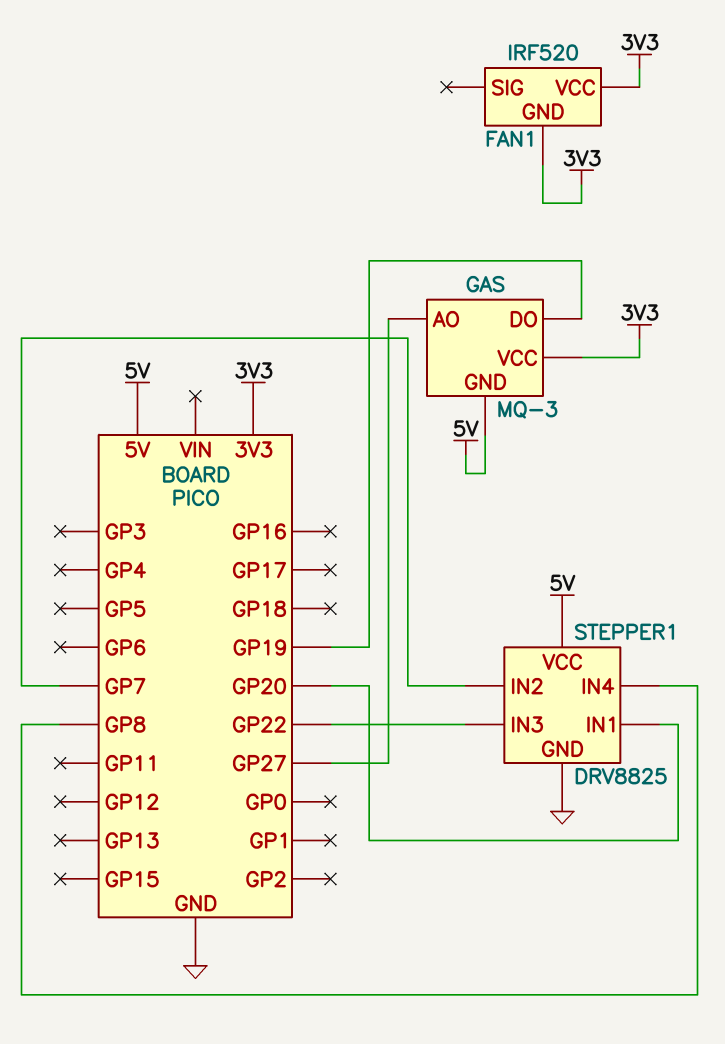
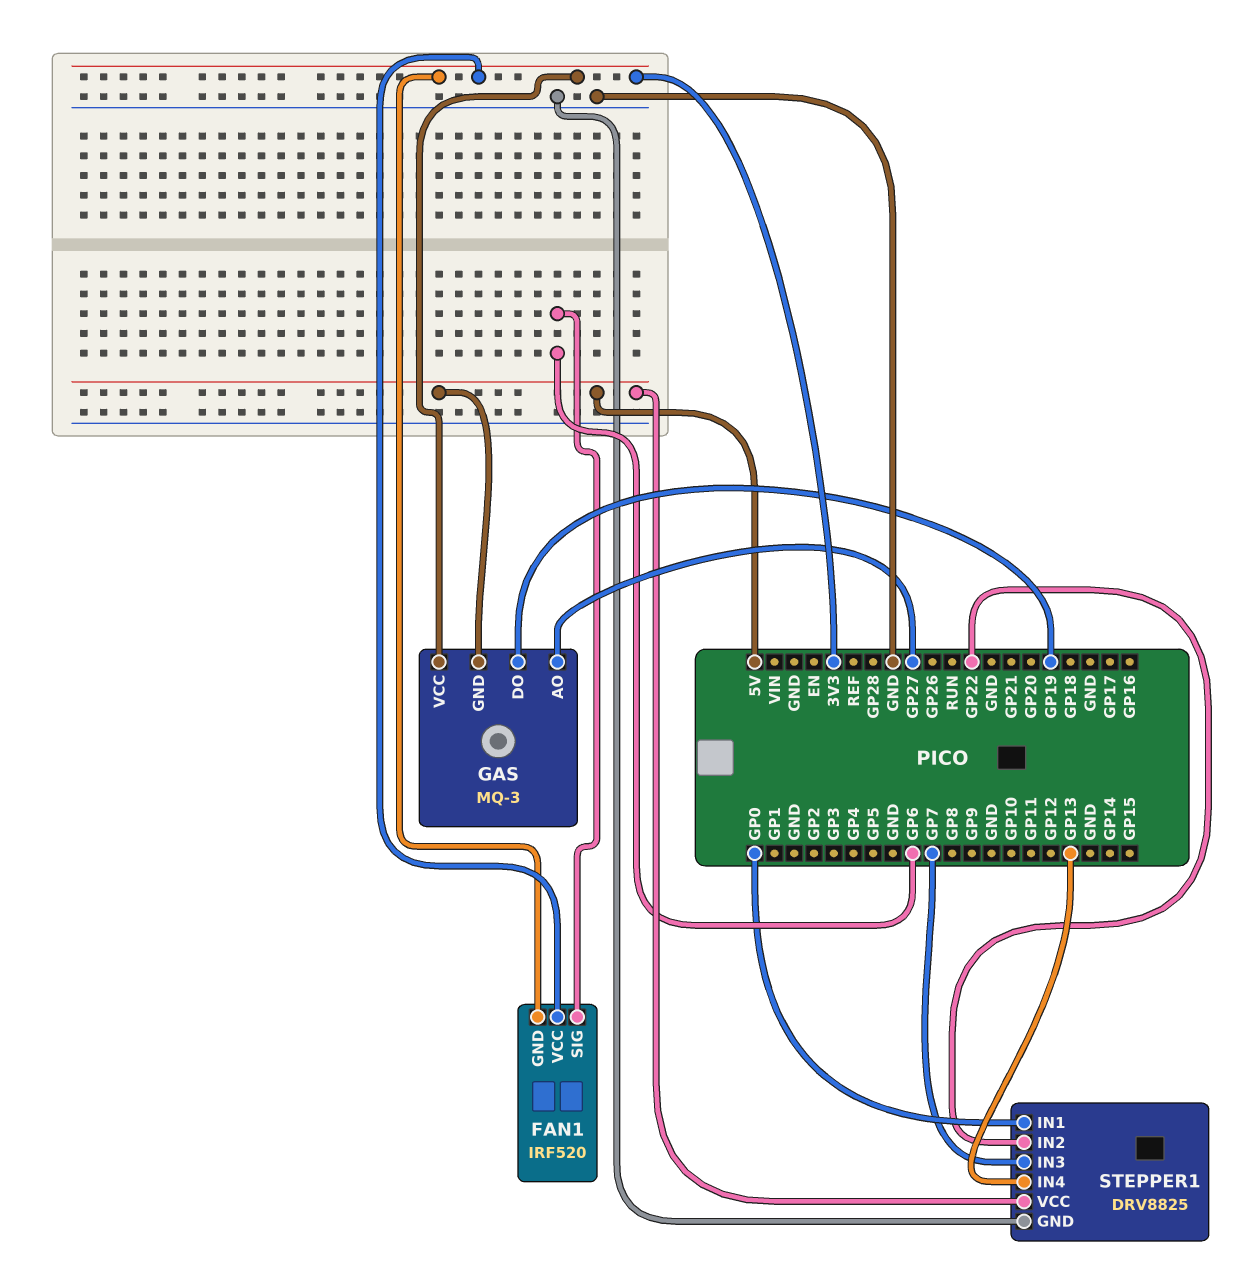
FAN1 pin SIG: none -> GP6
STEPPER1 pin IN1: GP20 -> GP0
STEPPER1 pin IN2: GP7 -> GP22
STEPPER1 pin IN3: GP22 -> GP7
STEPPER1 pin IN4: GP8 -> GP13

